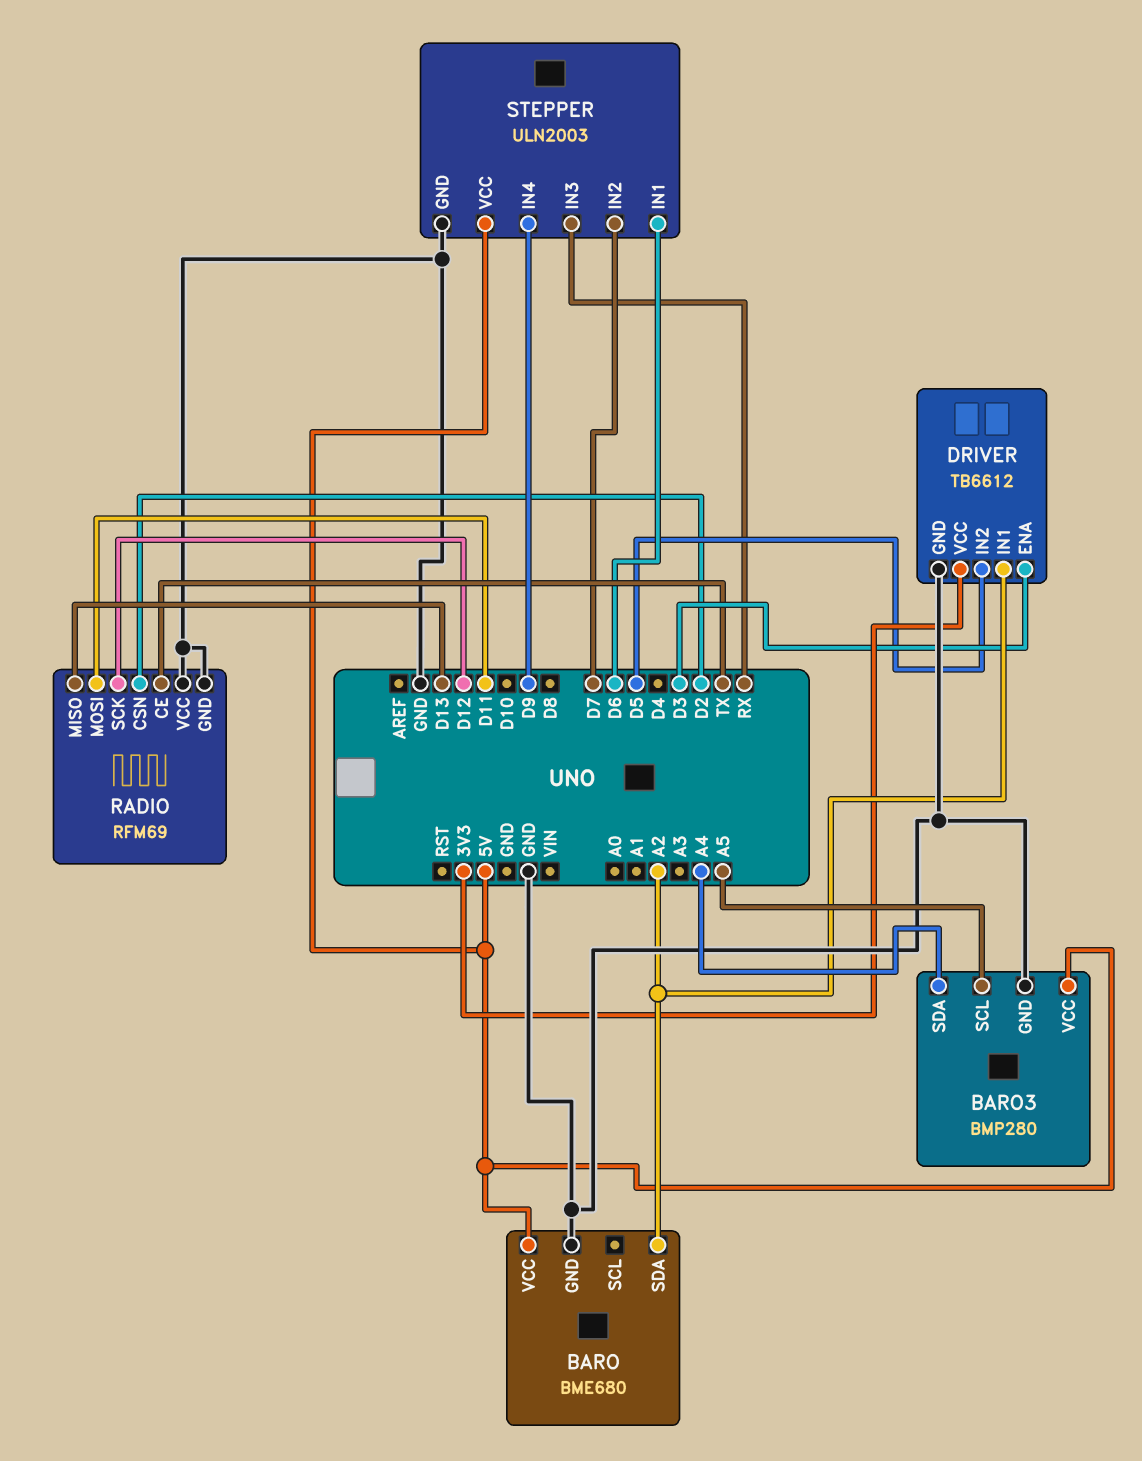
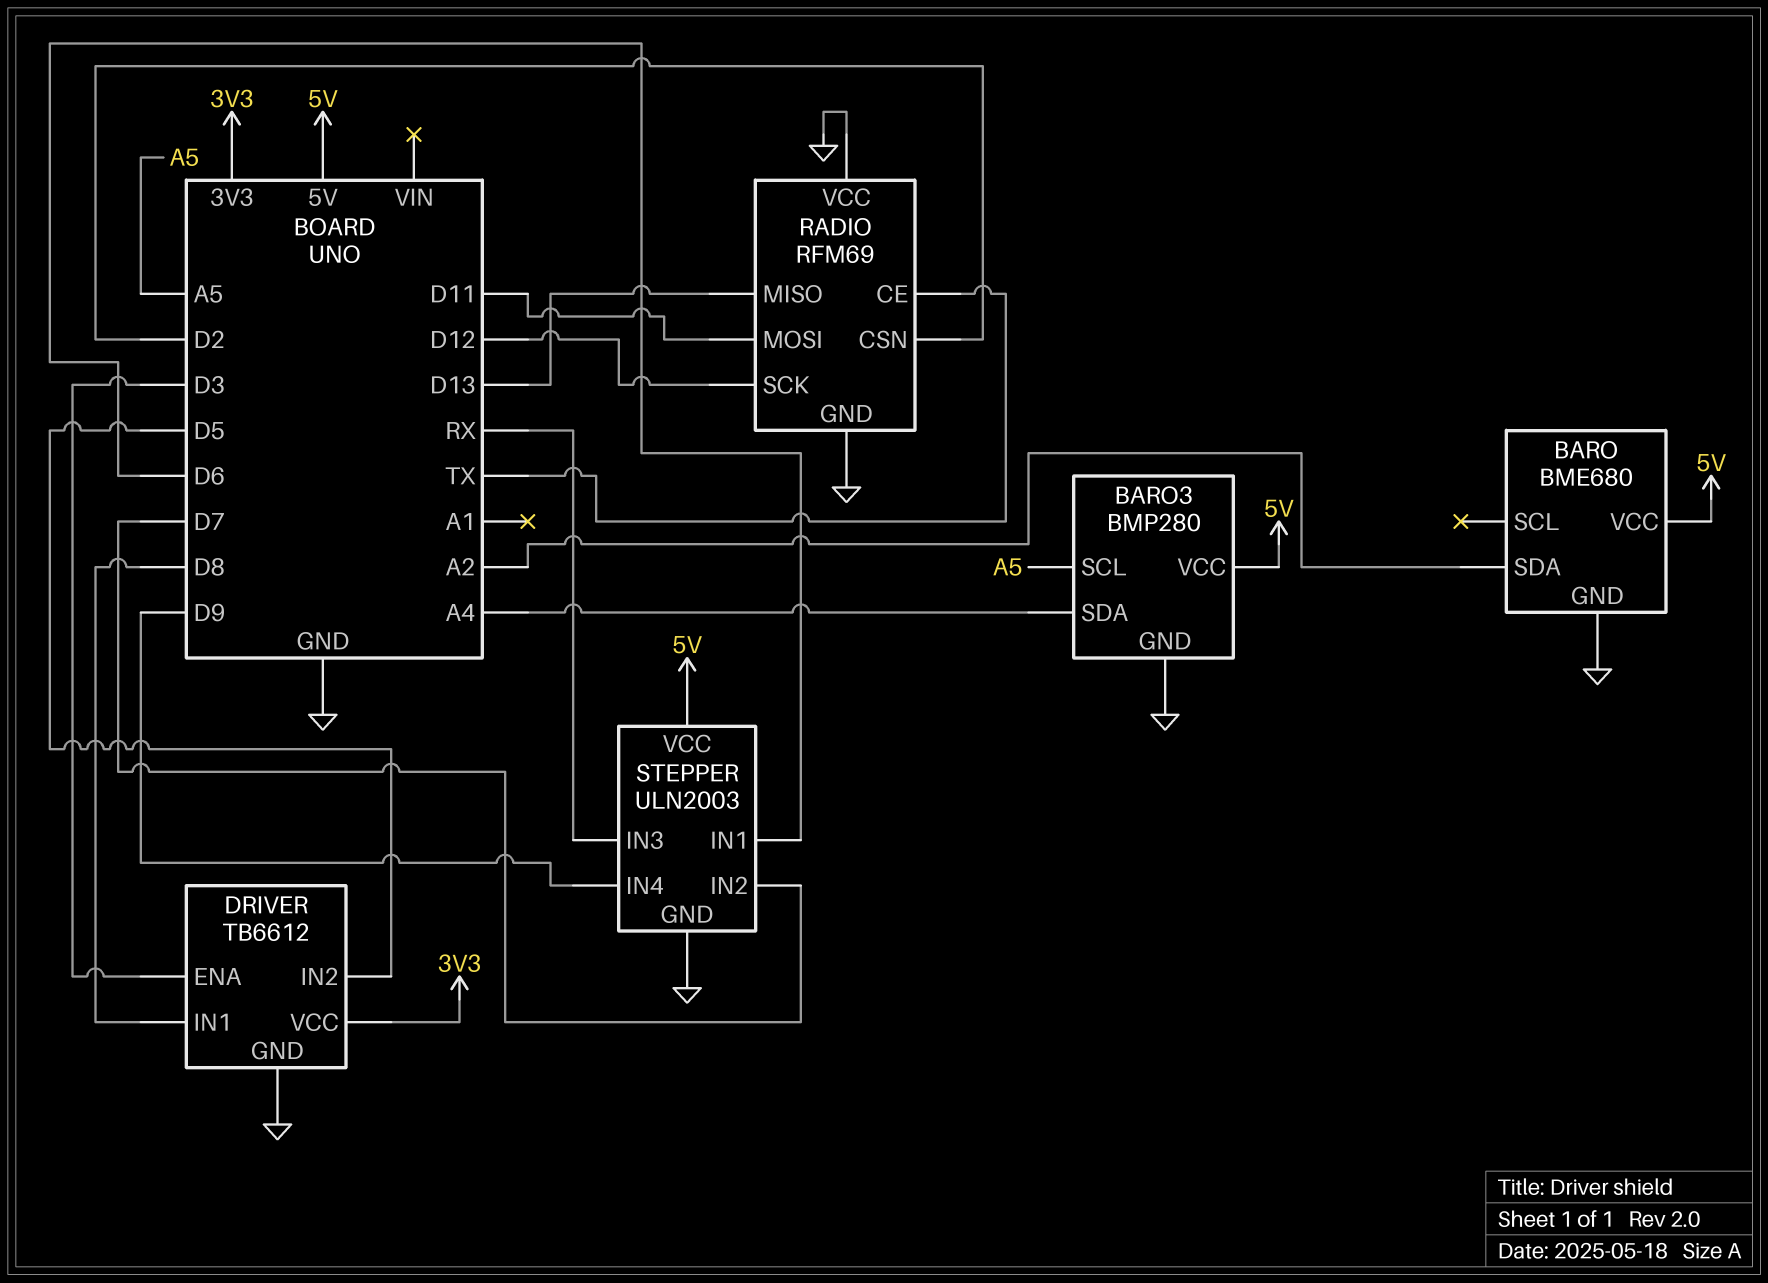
DRIVER pin IN1: A2 -> D8

